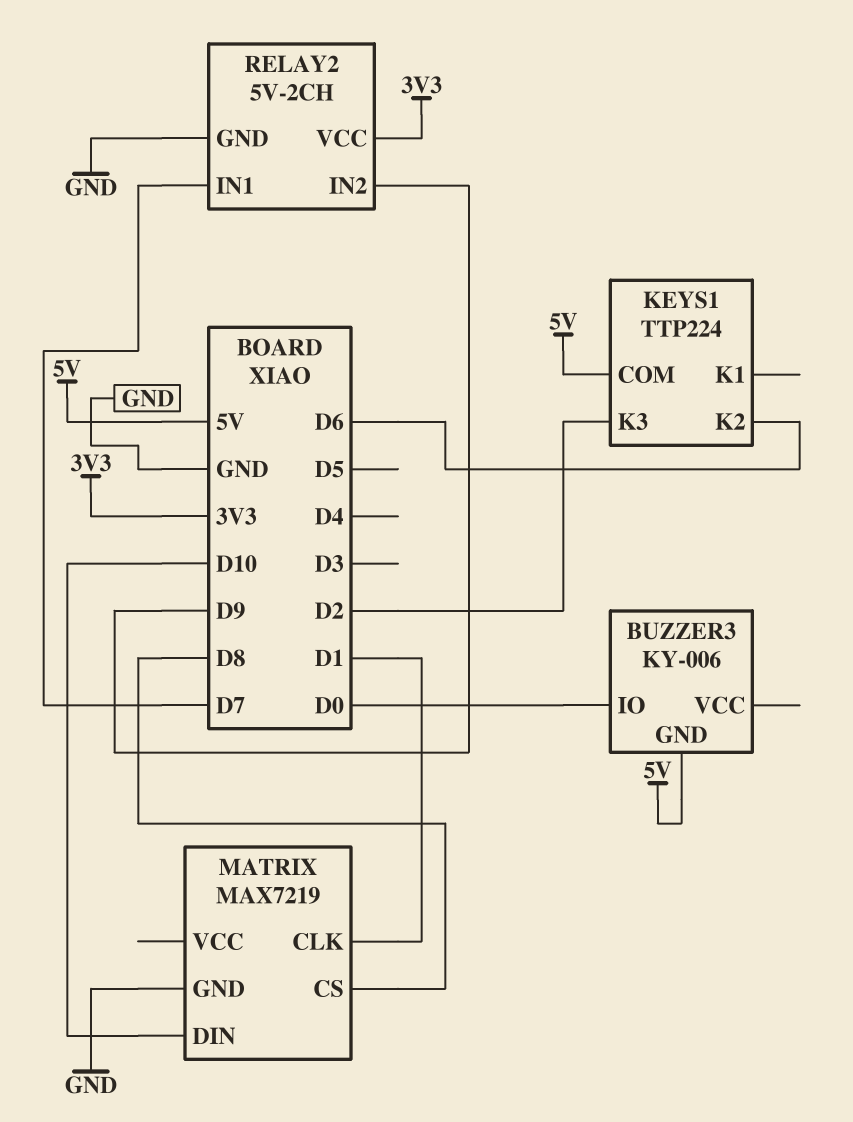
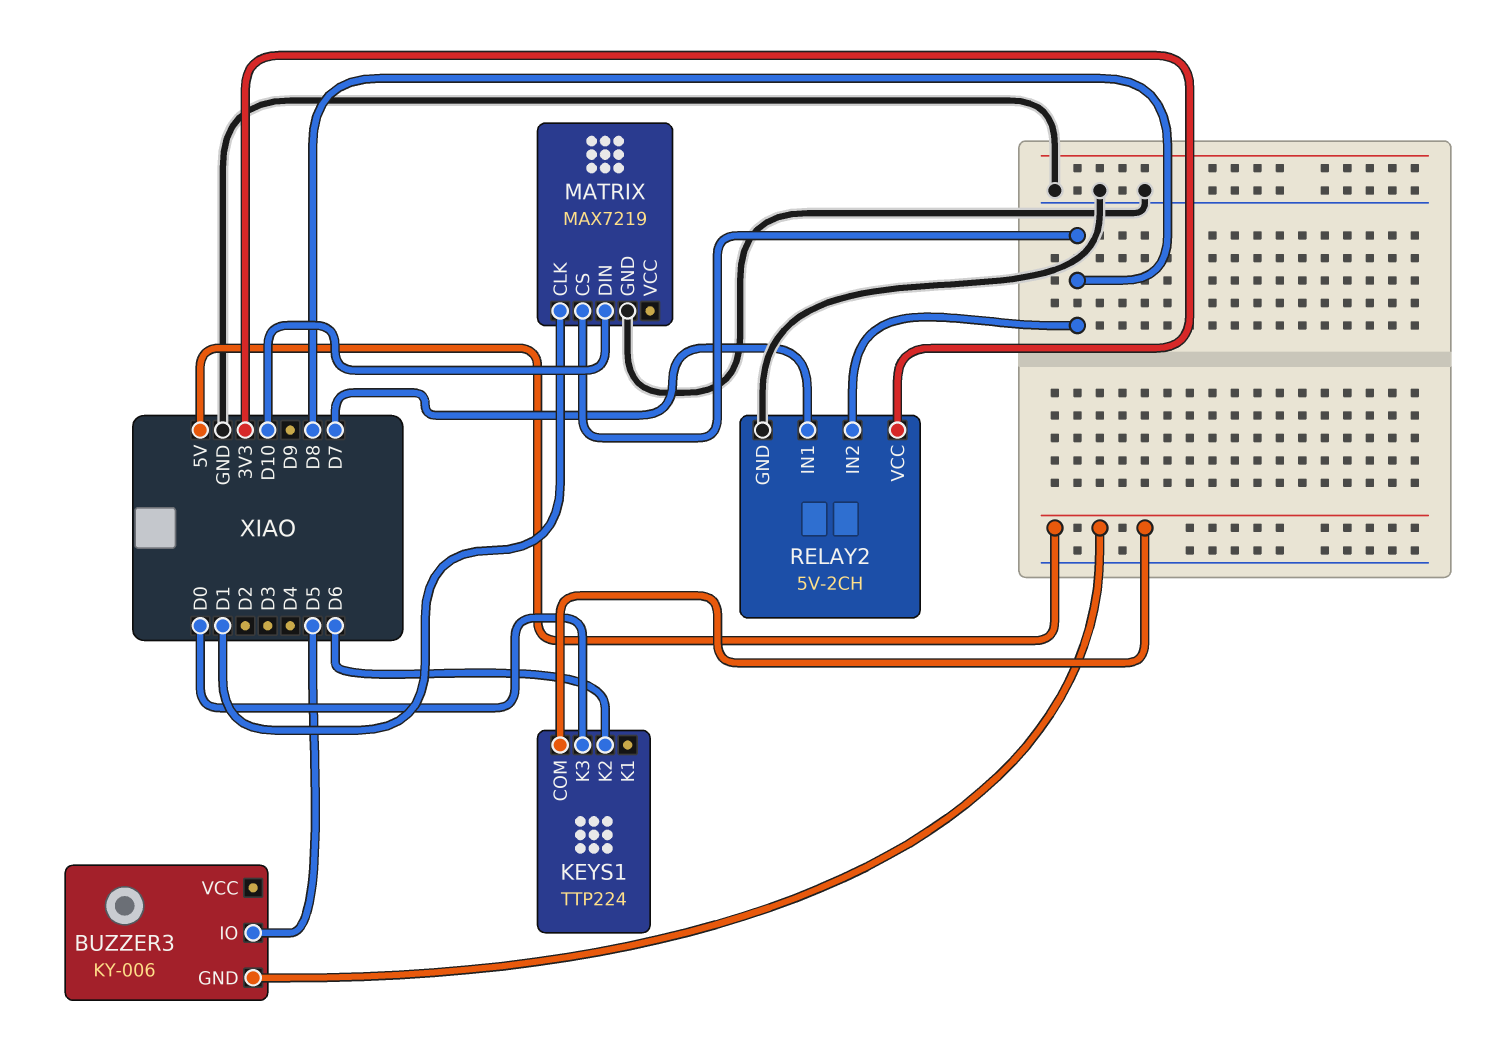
BUZZER3 pin IO: D0 -> D5
KEYS1 pin K3: D2 -> D0
RELAY2 pin IN2: D9 -> D8

